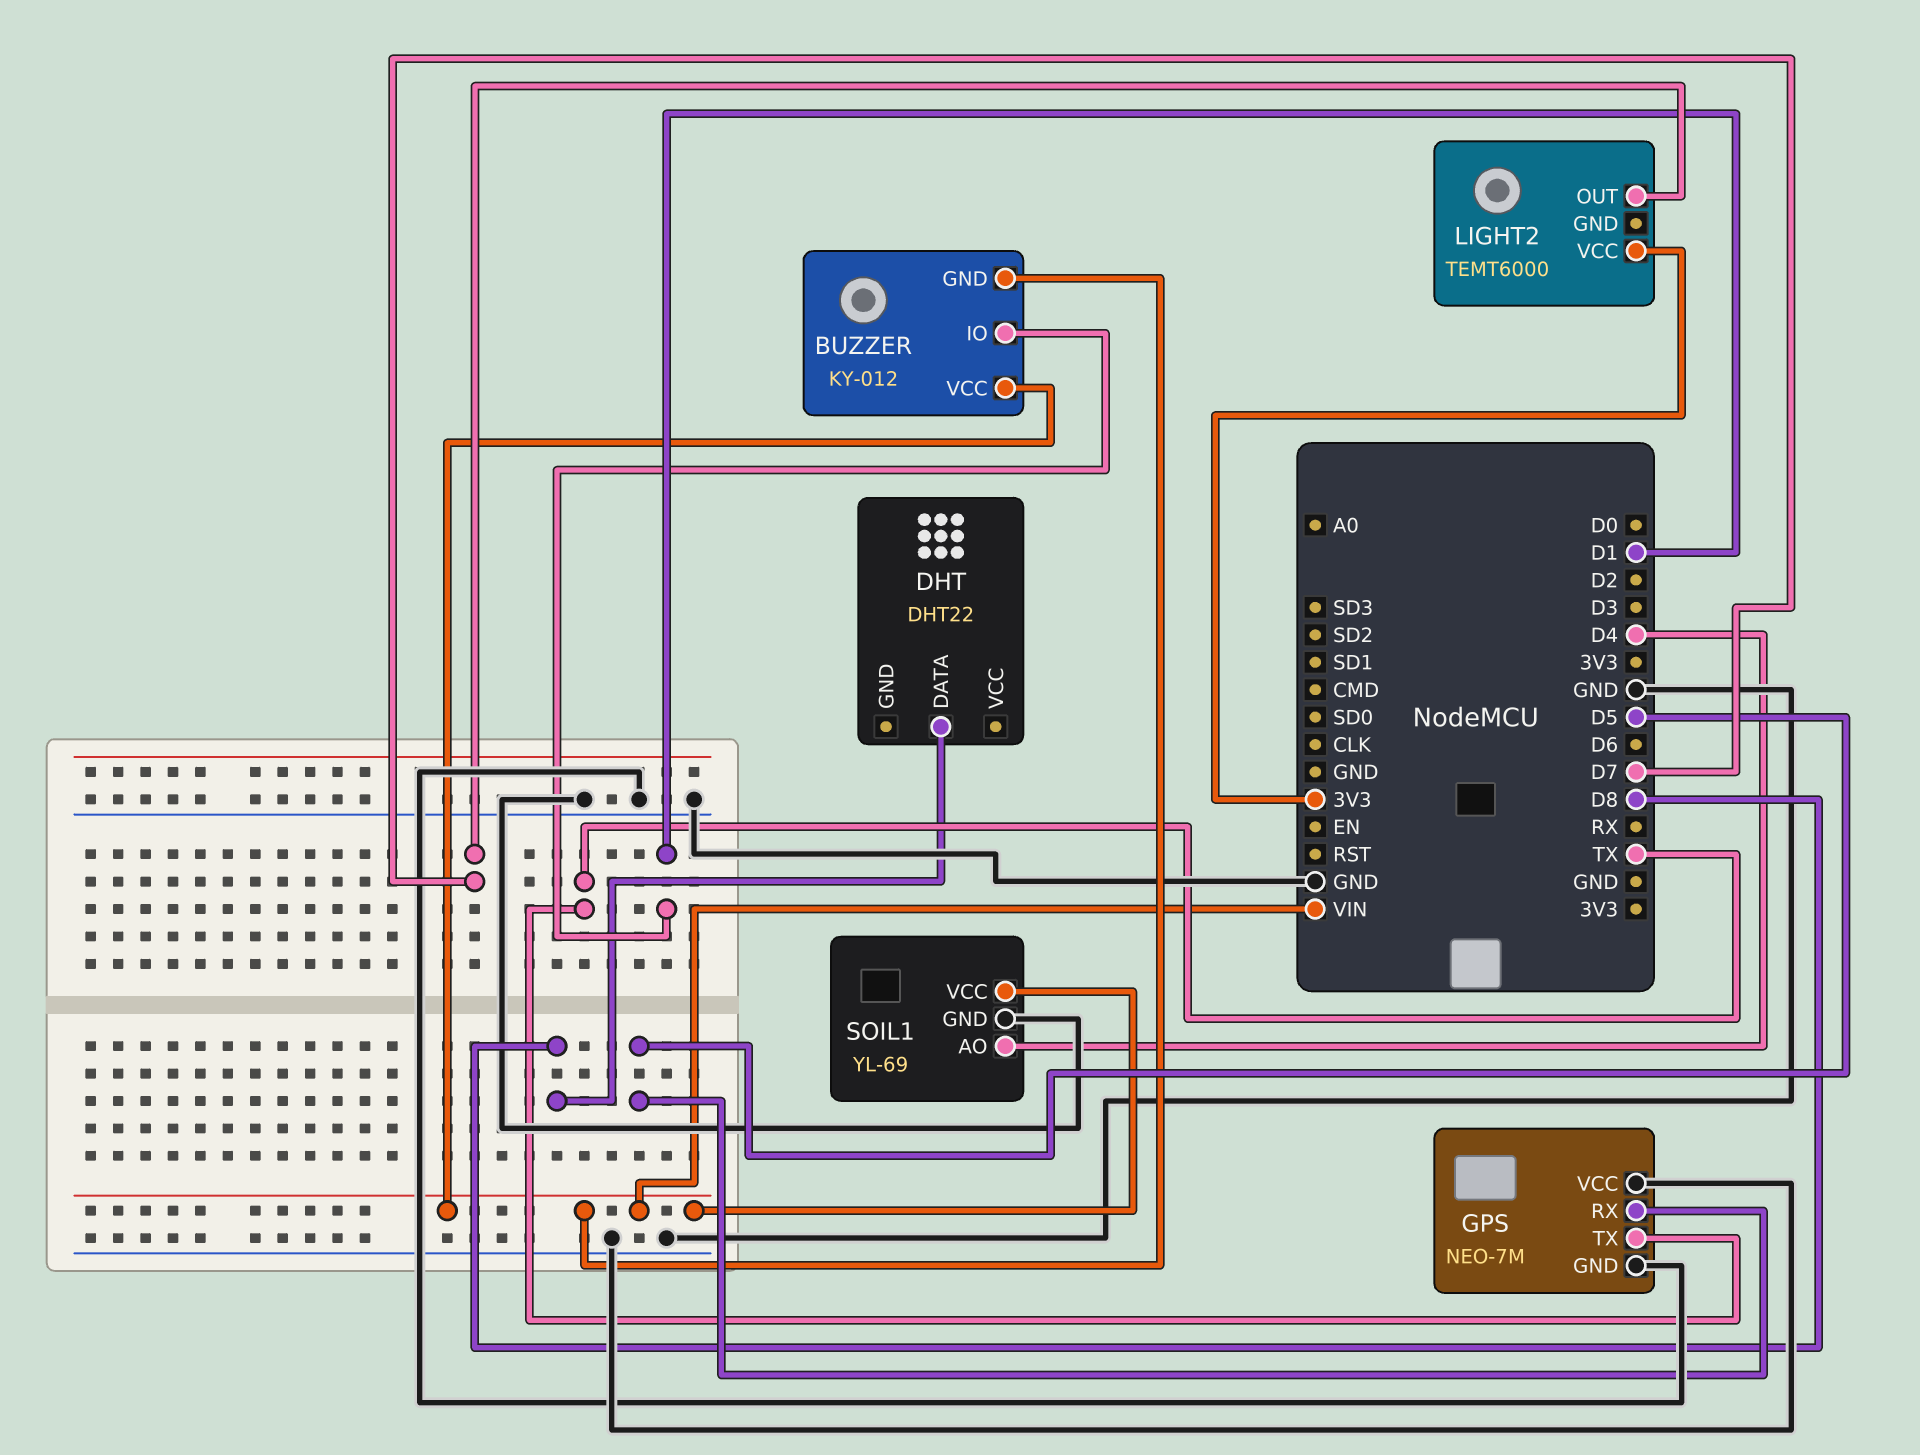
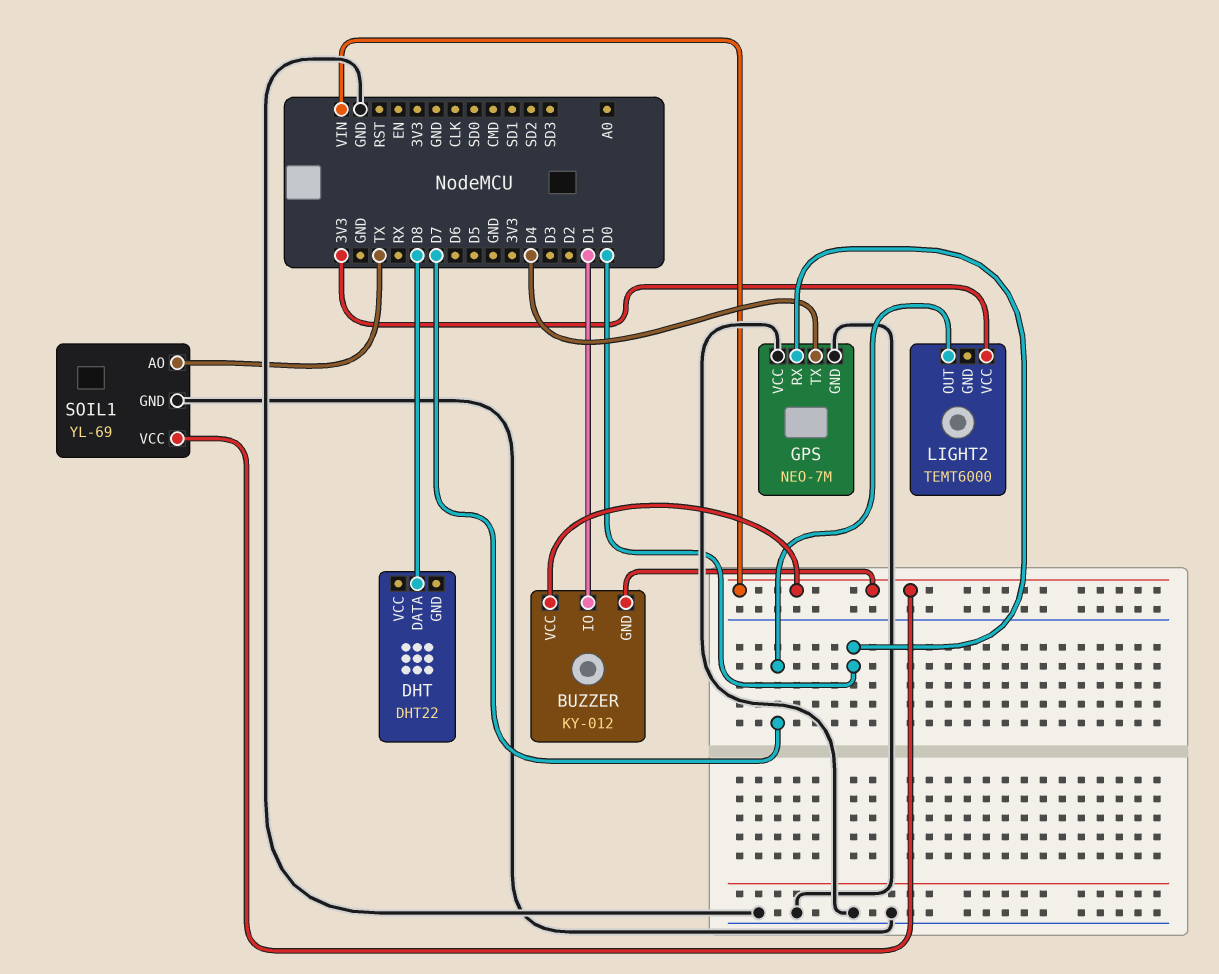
GPS pin RX: D5 -> D0
GPS pin TX: TX -> D4
SOIL1 pin AO: D4 -> TX

